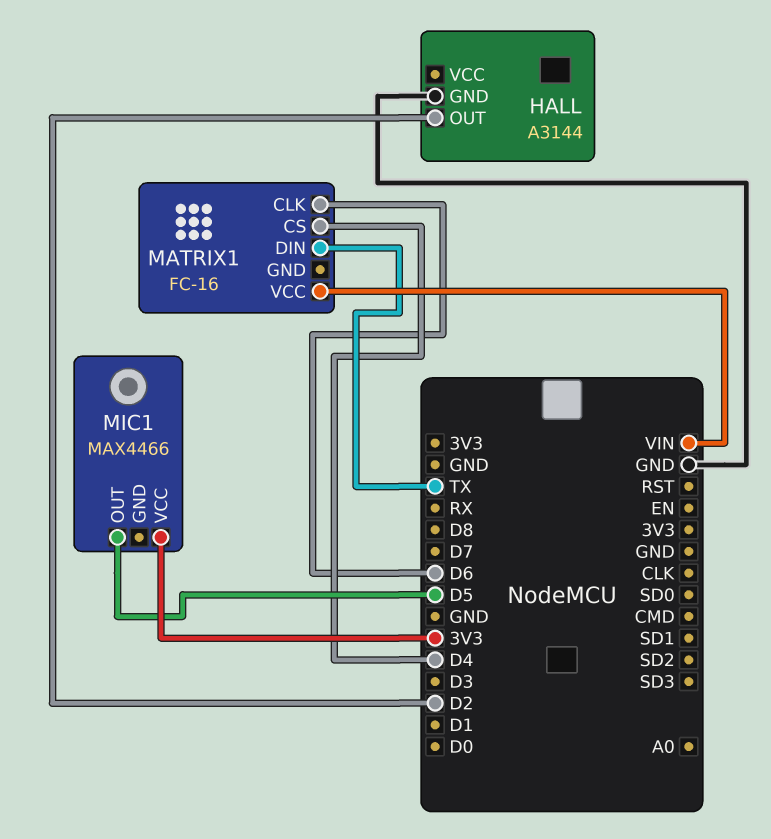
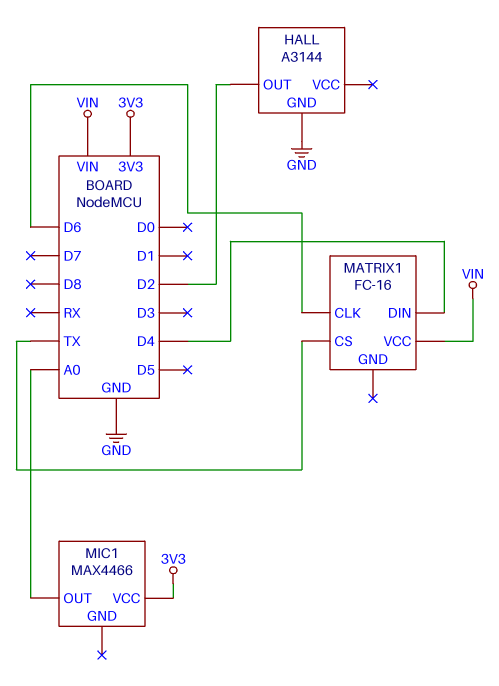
MATRIX1 pin CS: D4 -> TX
MATRIX1 pin DIN: TX -> D4
MIC1 pin OUT: D5 -> A0

